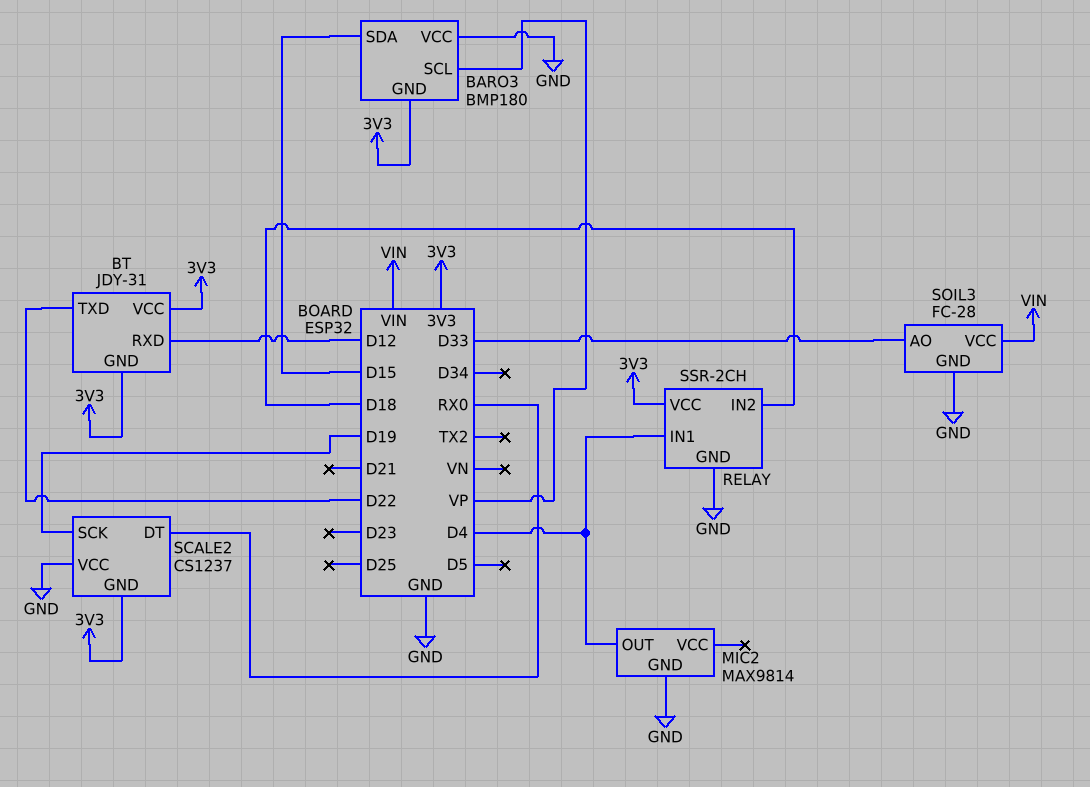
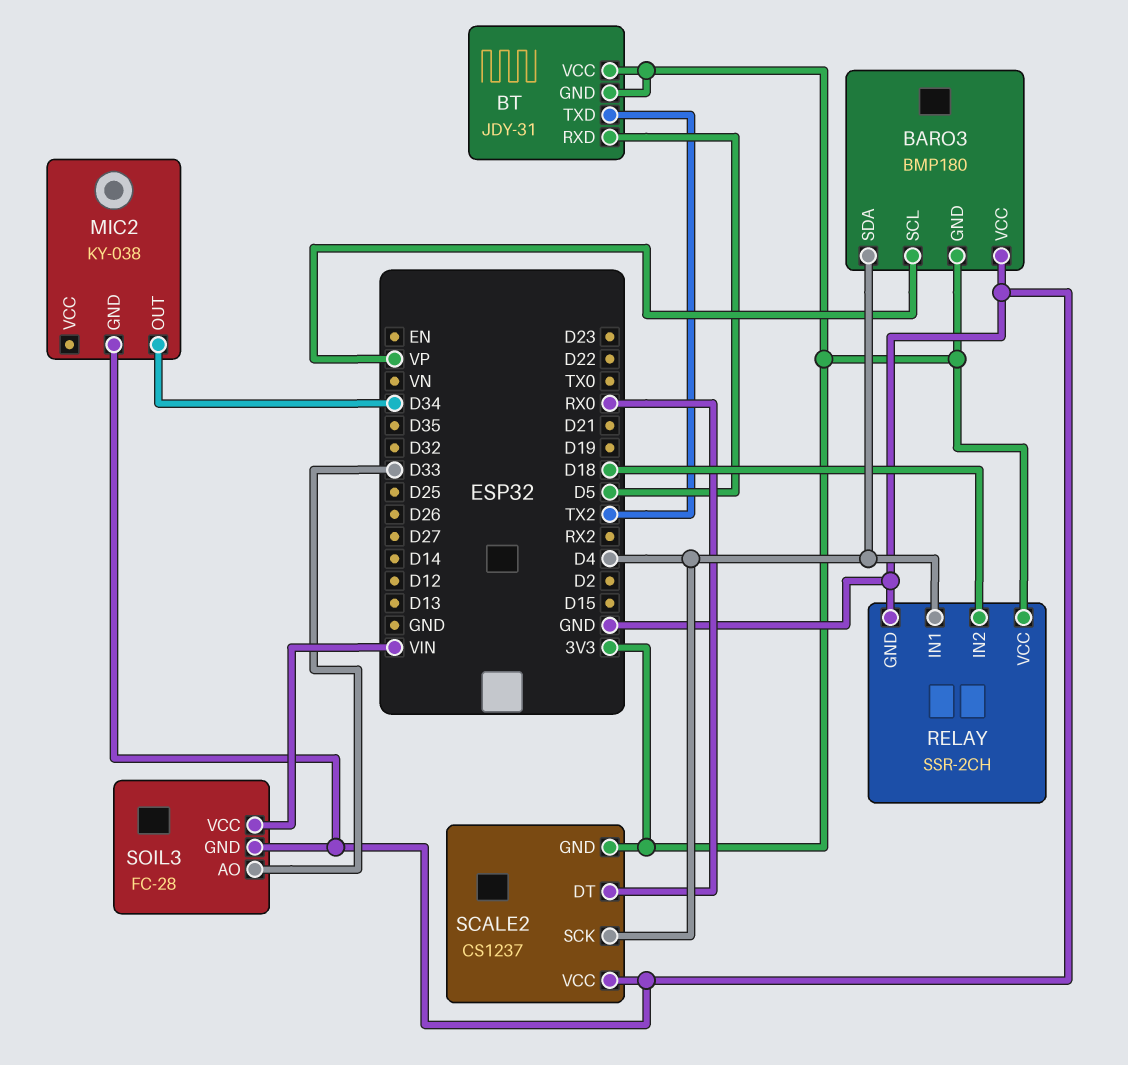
BARO3 pin SDA: D15 -> D4
BT pin RXD: D12 -> D5
BT pin TXD: D22 -> TX2
MIC2: MAX9814 -> KY-038
MIC2 pin OUT: D4 -> D34
SCALE2 pin SCK: D19 -> D4

